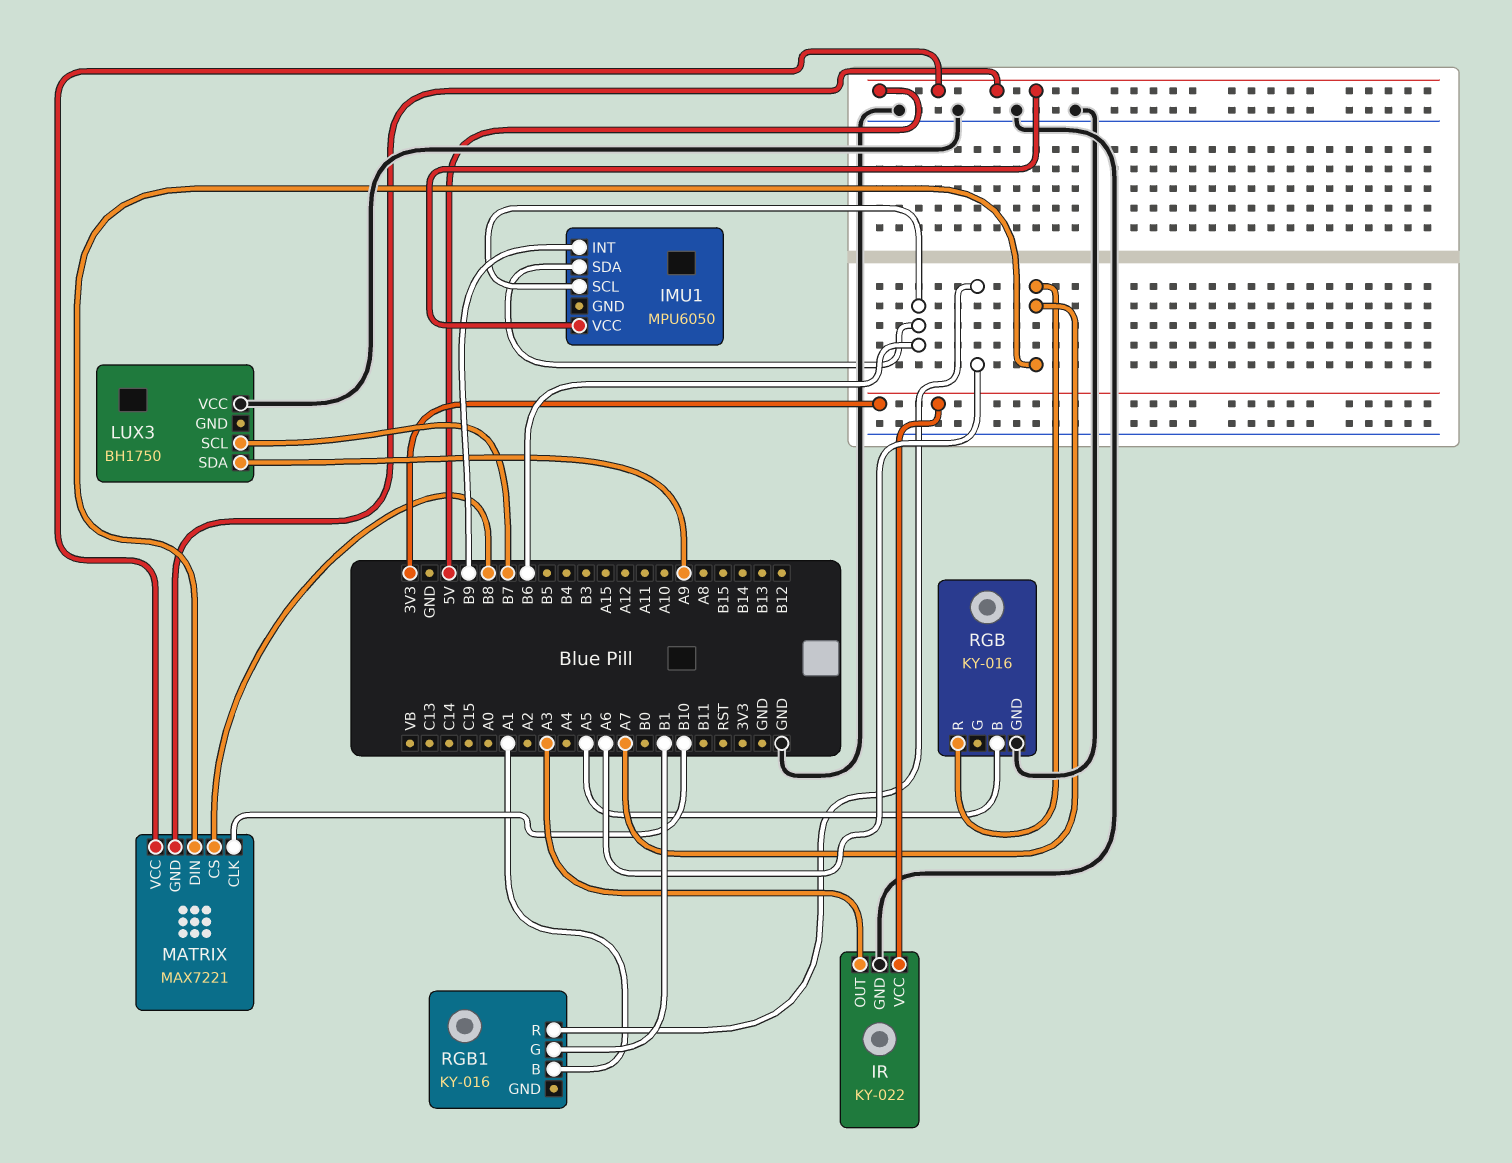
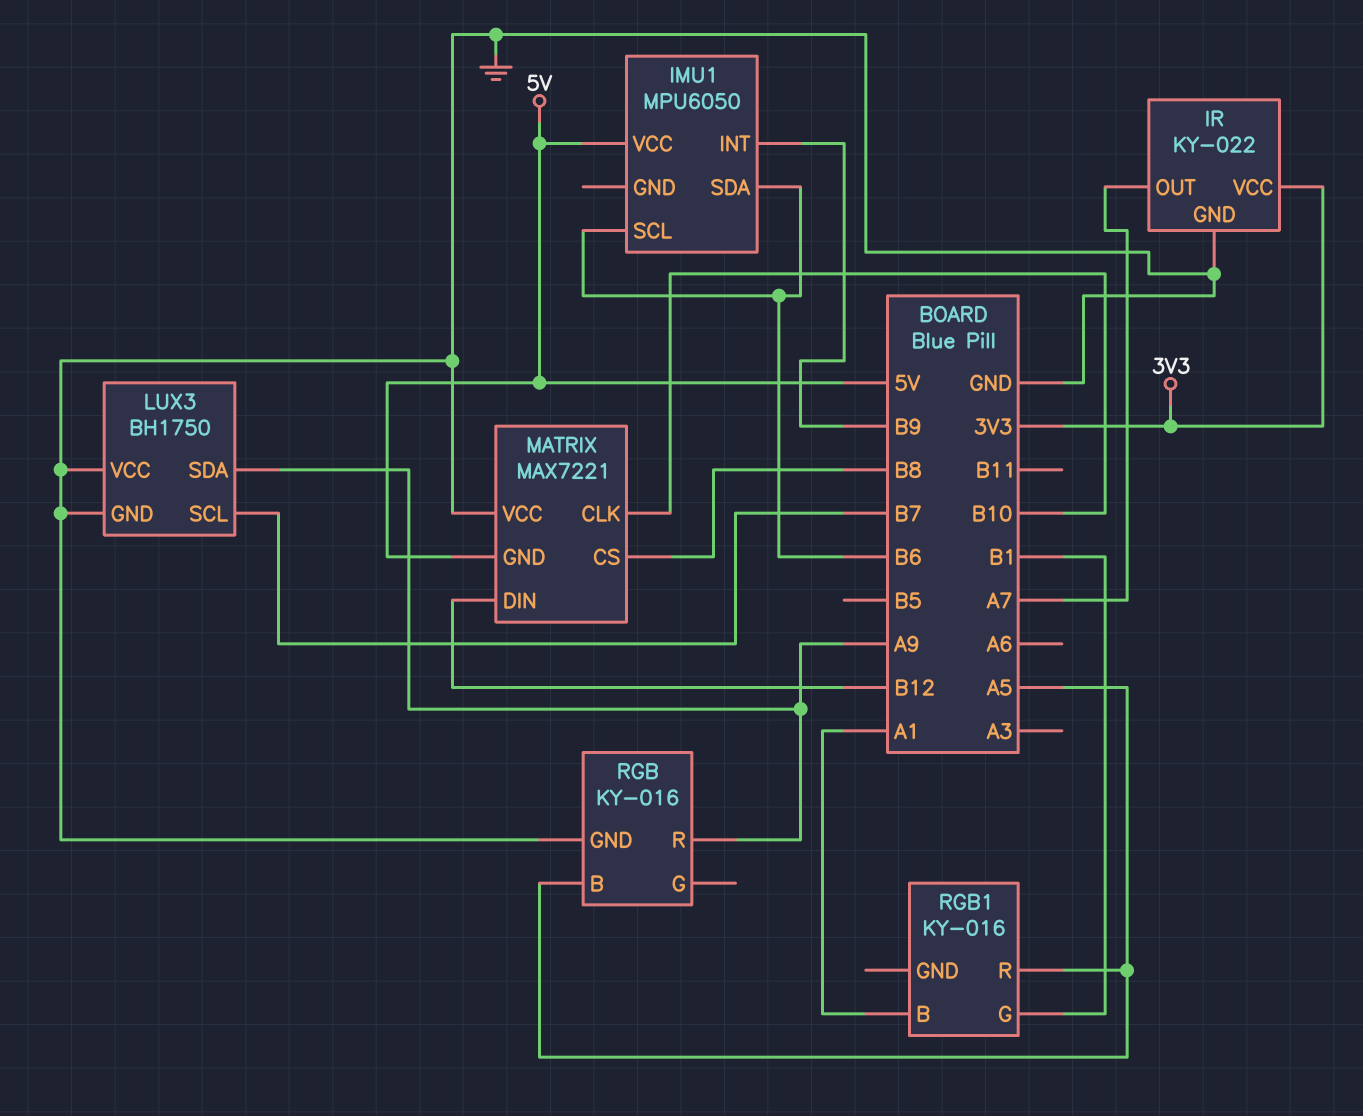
IR pin OUT: A3 -> A7
LUX3 pin GND: none -> GND
MATRIX pin DIN: A7 -> B12
MATRIX pin VCC: 5V -> GND
RGB pin R: A7 -> A9
RGB1 pin R: A6 -> A5

